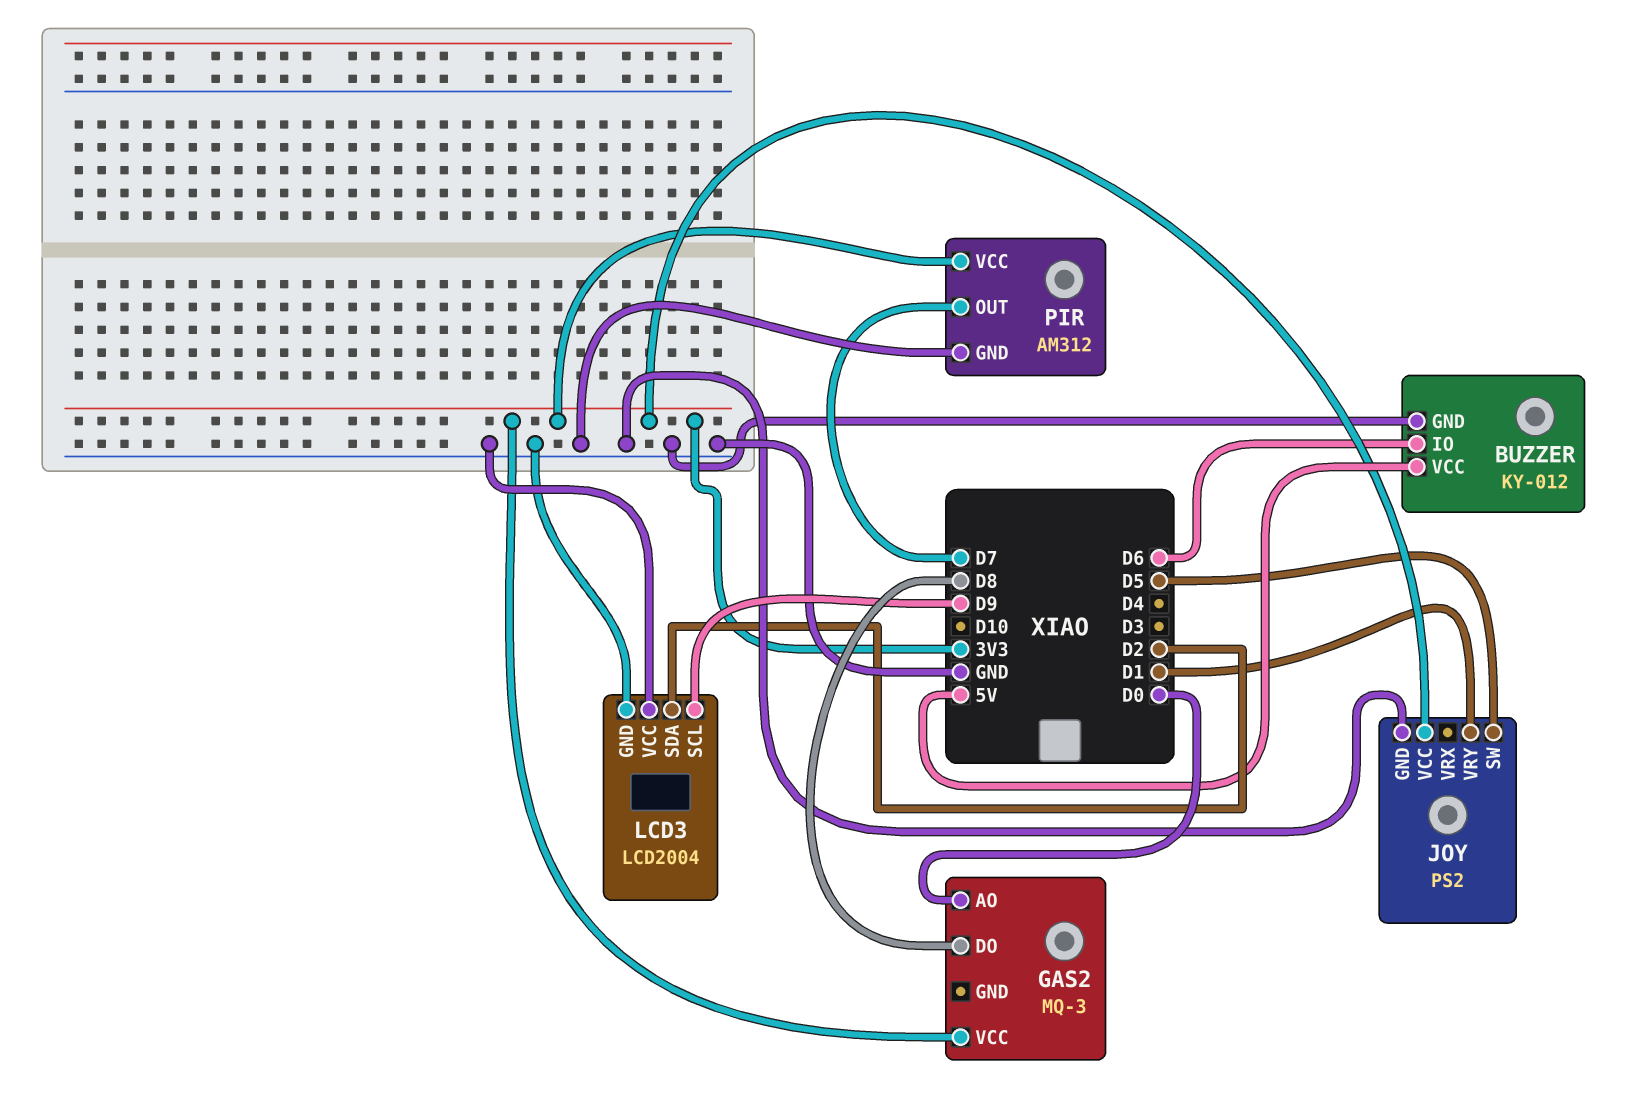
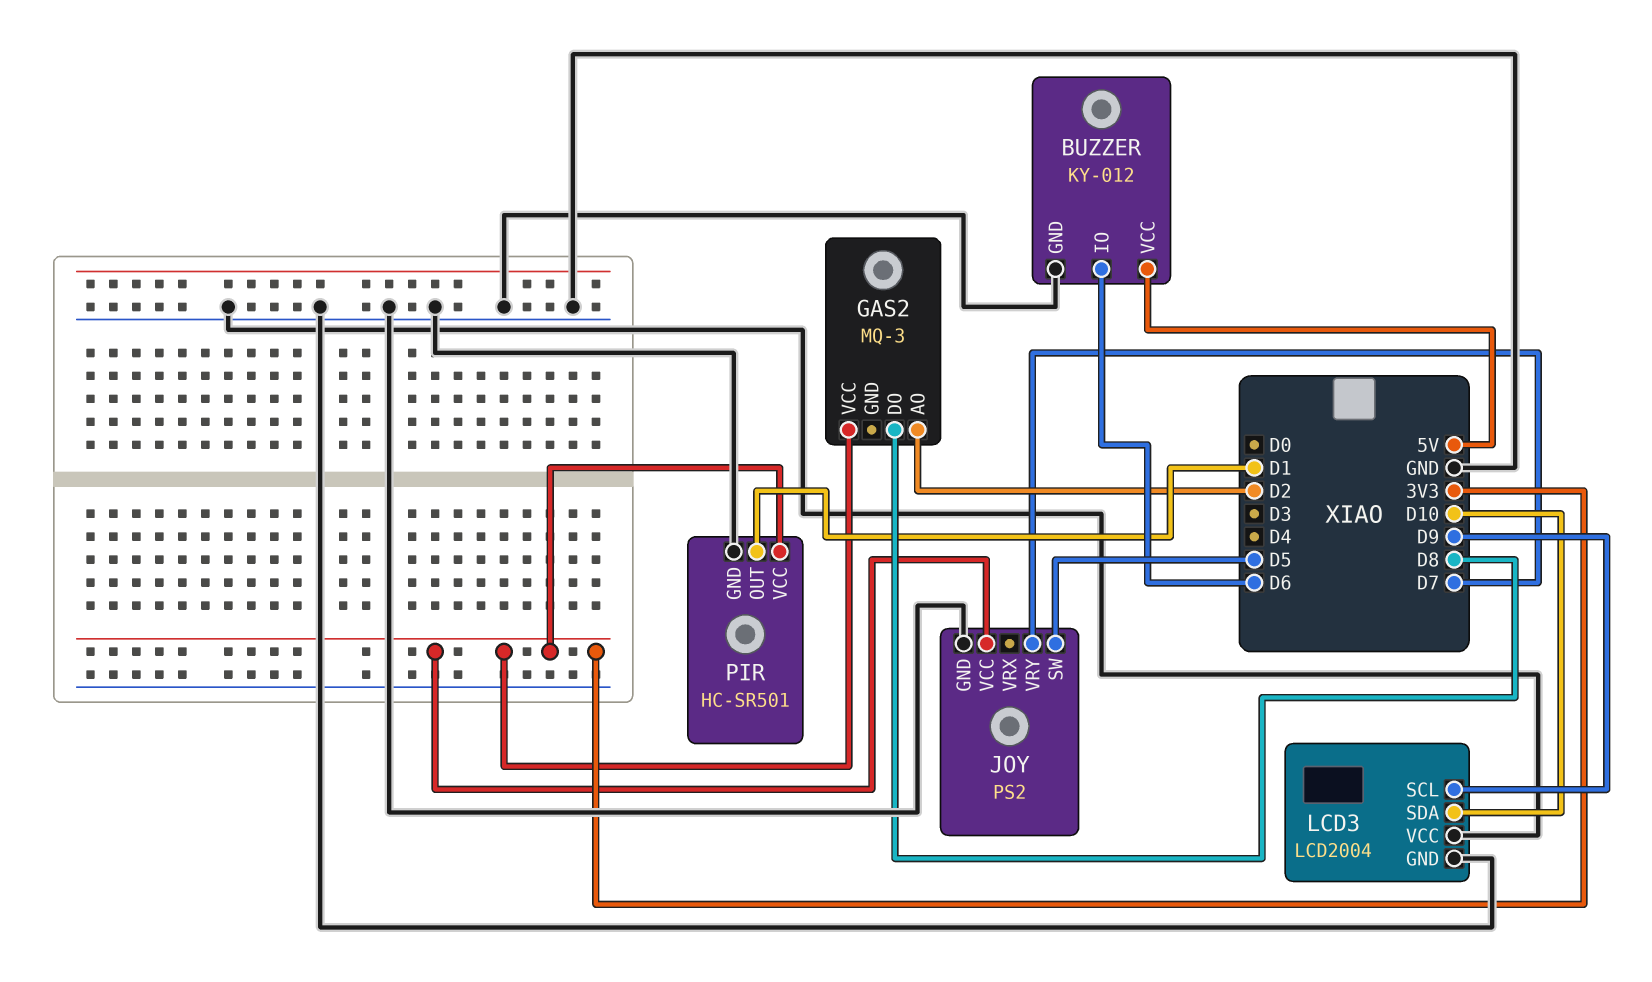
GAS2 pin AO: D0 -> D2
JOY pin VRY: D1 -> D7
LCD3 pin SDA: D2 -> D10
PIR: AM312 -> HC-SR501
PIR pin OUT: D7 -> D1

